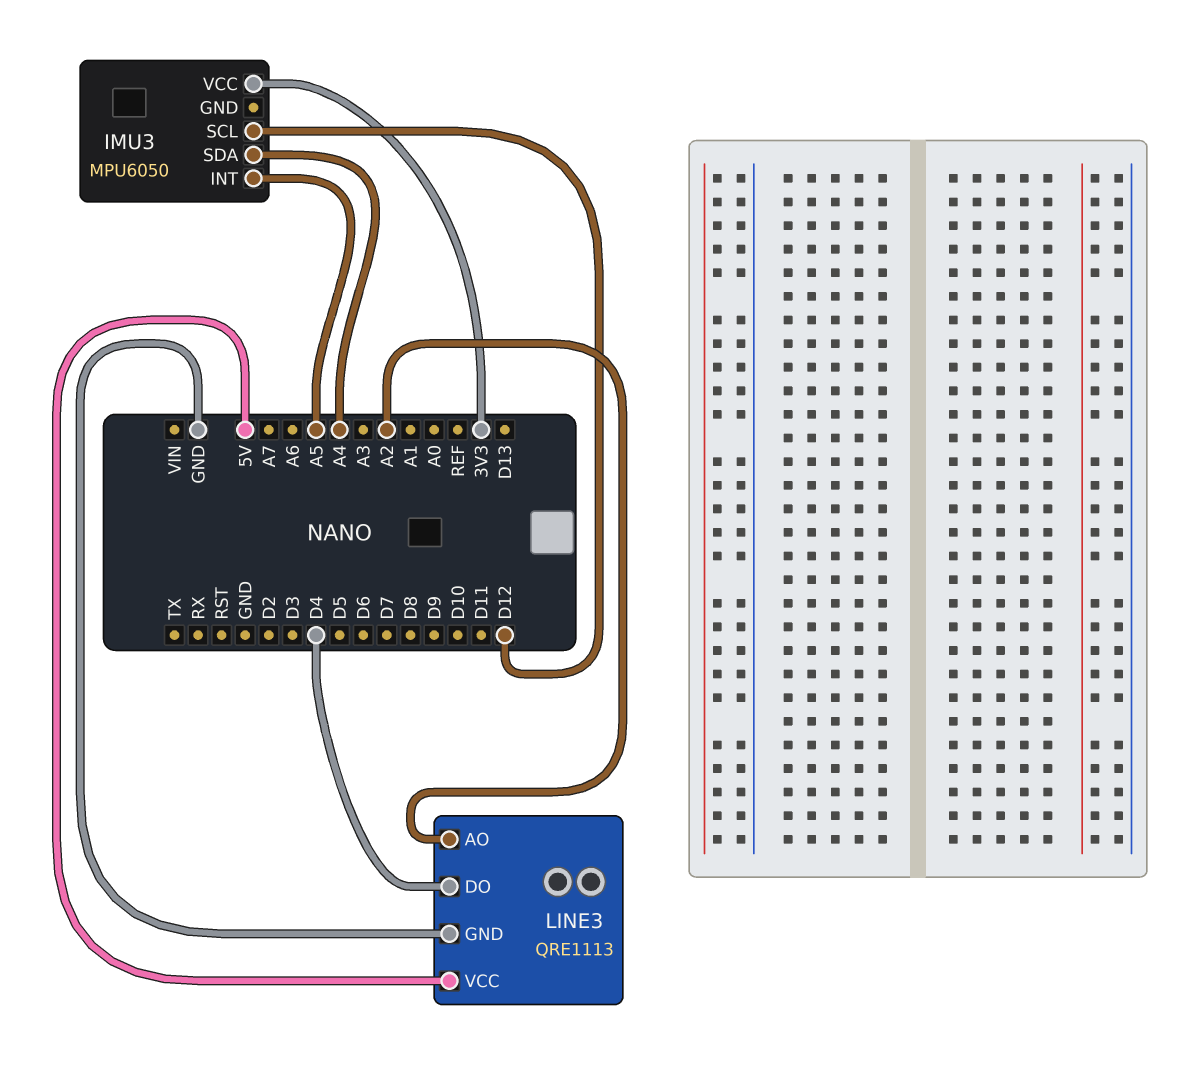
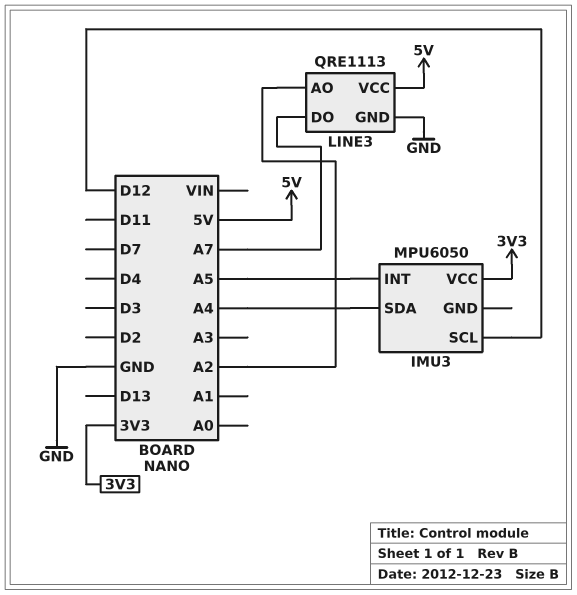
LINE3 pin DO: D4 -> A7

